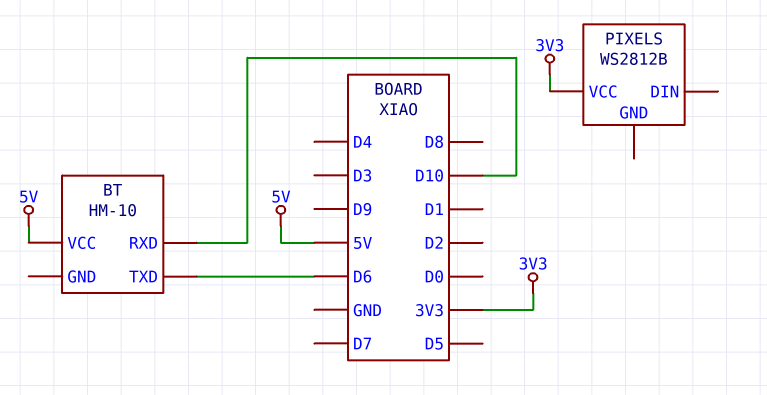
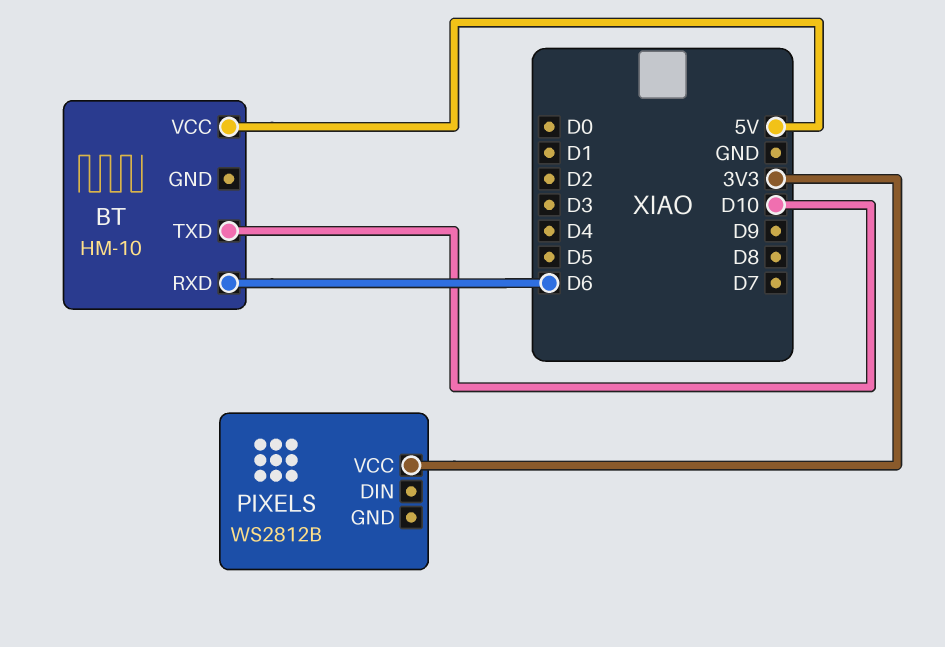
BT pin RXD: D10 -> D6
BT pin TXD: D6 -> D10

